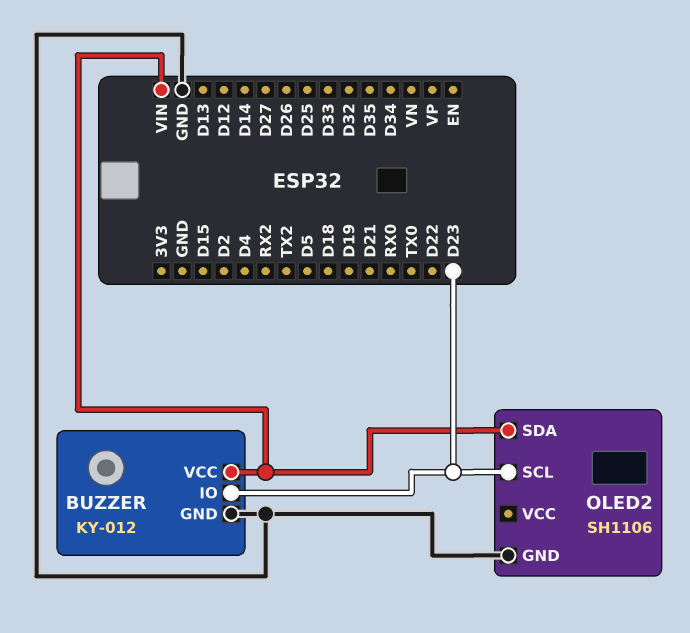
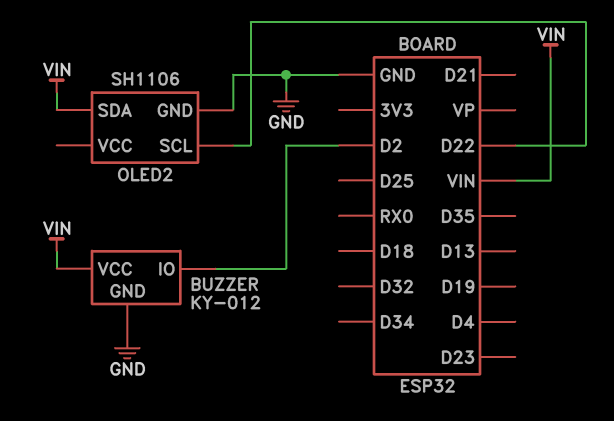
BUZZER pin IO: D23 -> D2
OLED2 pin SCL: D23 -> D22

